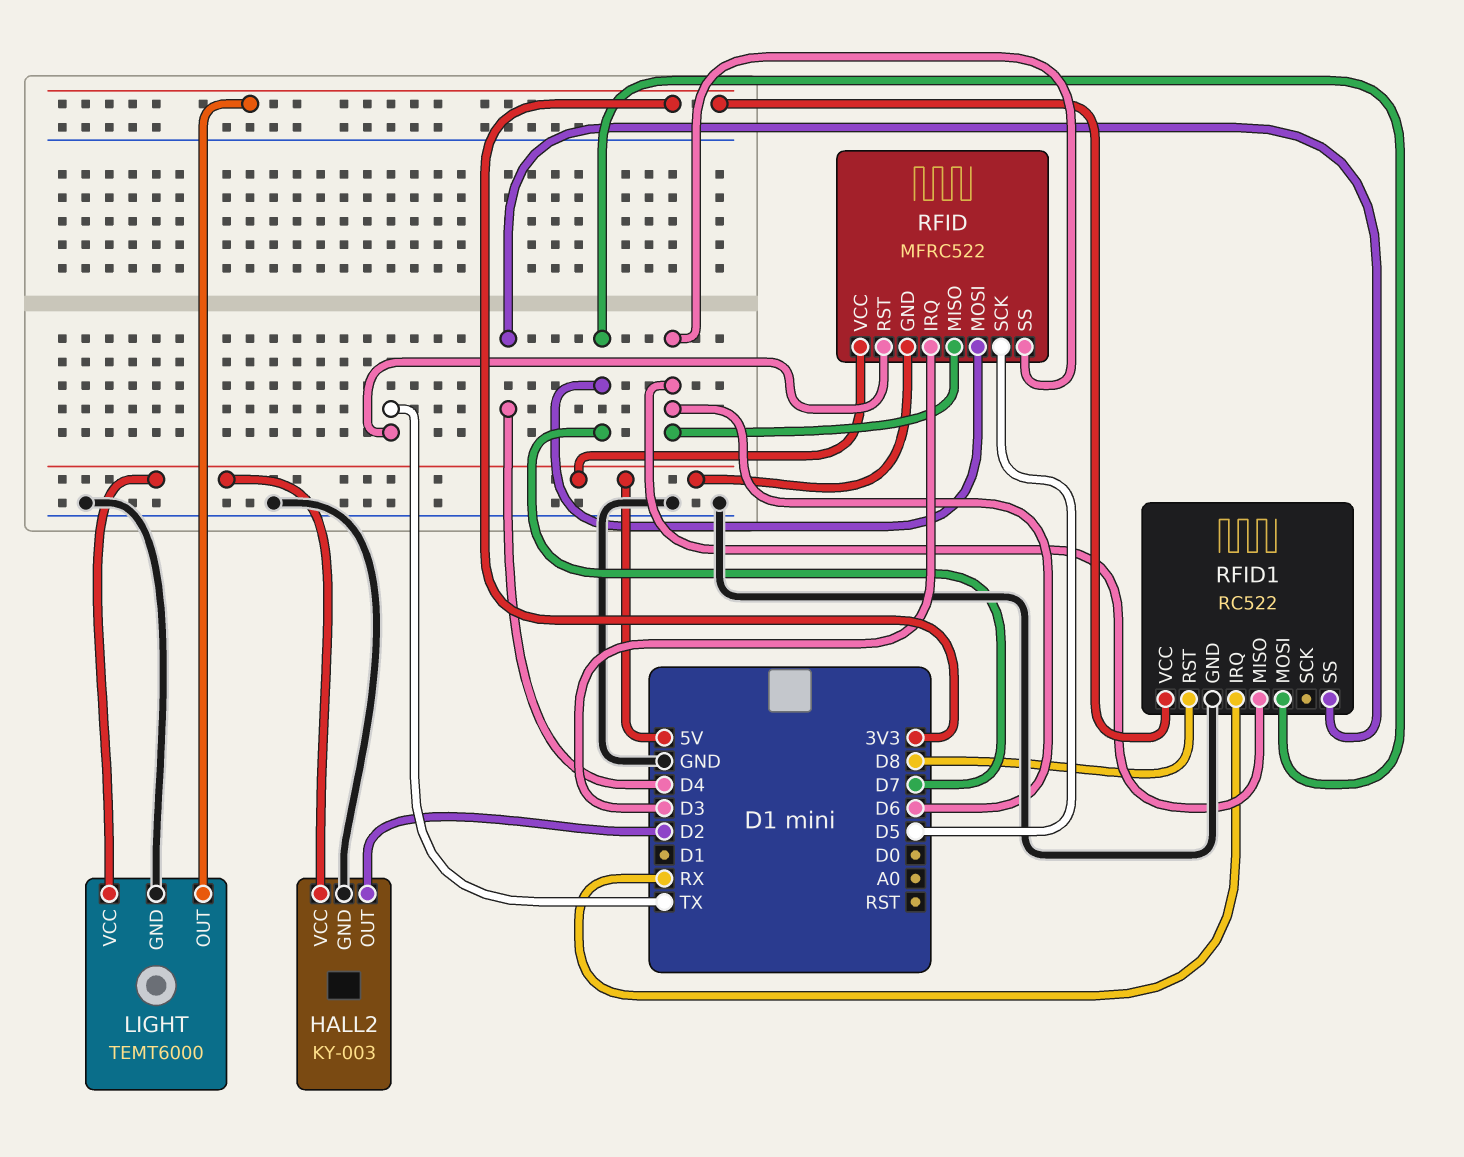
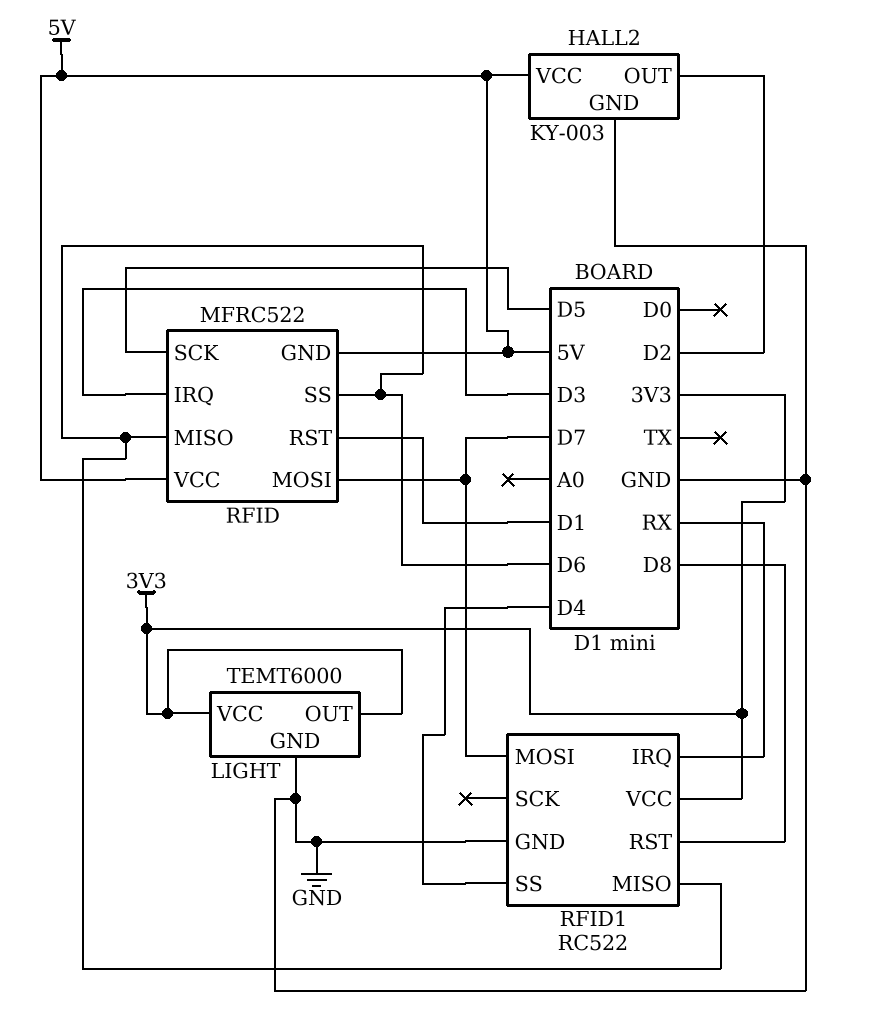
LIGHT pin VCC: 5V -> 3V3
RFID pin RST: TX -> D1

